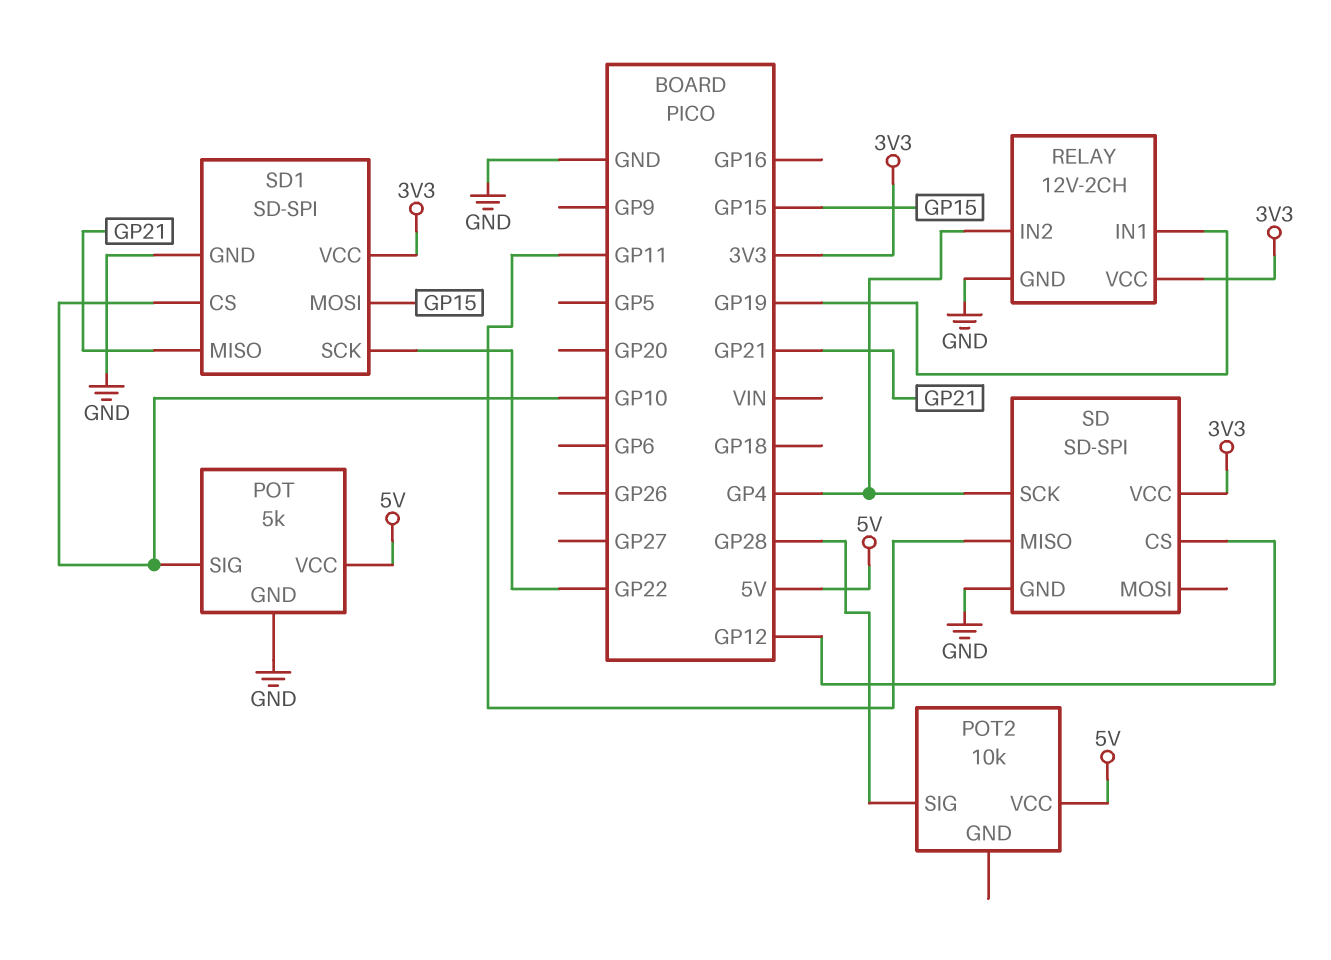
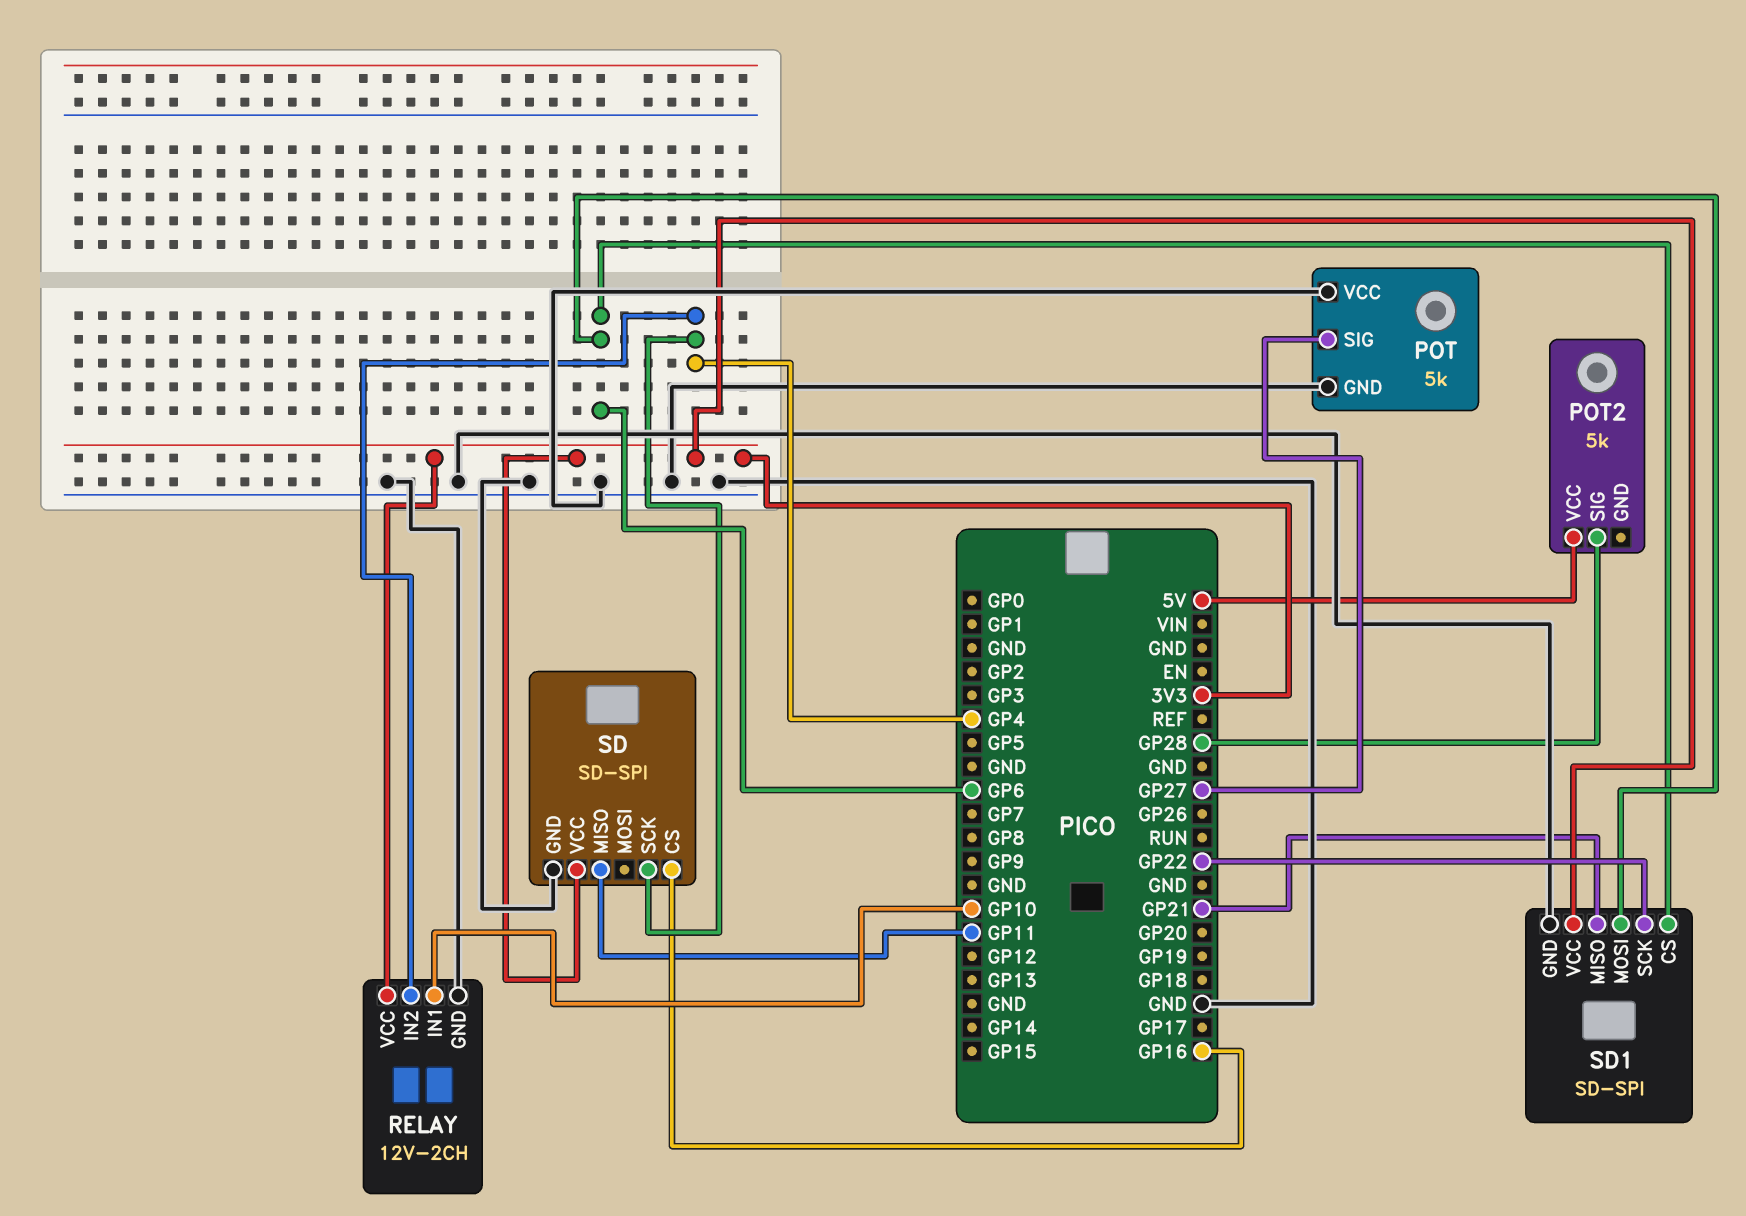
POT pin SIG: GP10 -> GP27
POT pin VCC: 5V -> GND
POT2: 10k -> 5k
RELAY pin IN1: GP19 -> GP10
SD pin CS: GP12 -> GP16
SD1 pin CS: GP10 -> GP6
SD1 pin MOSI: GP15 -> GP6

